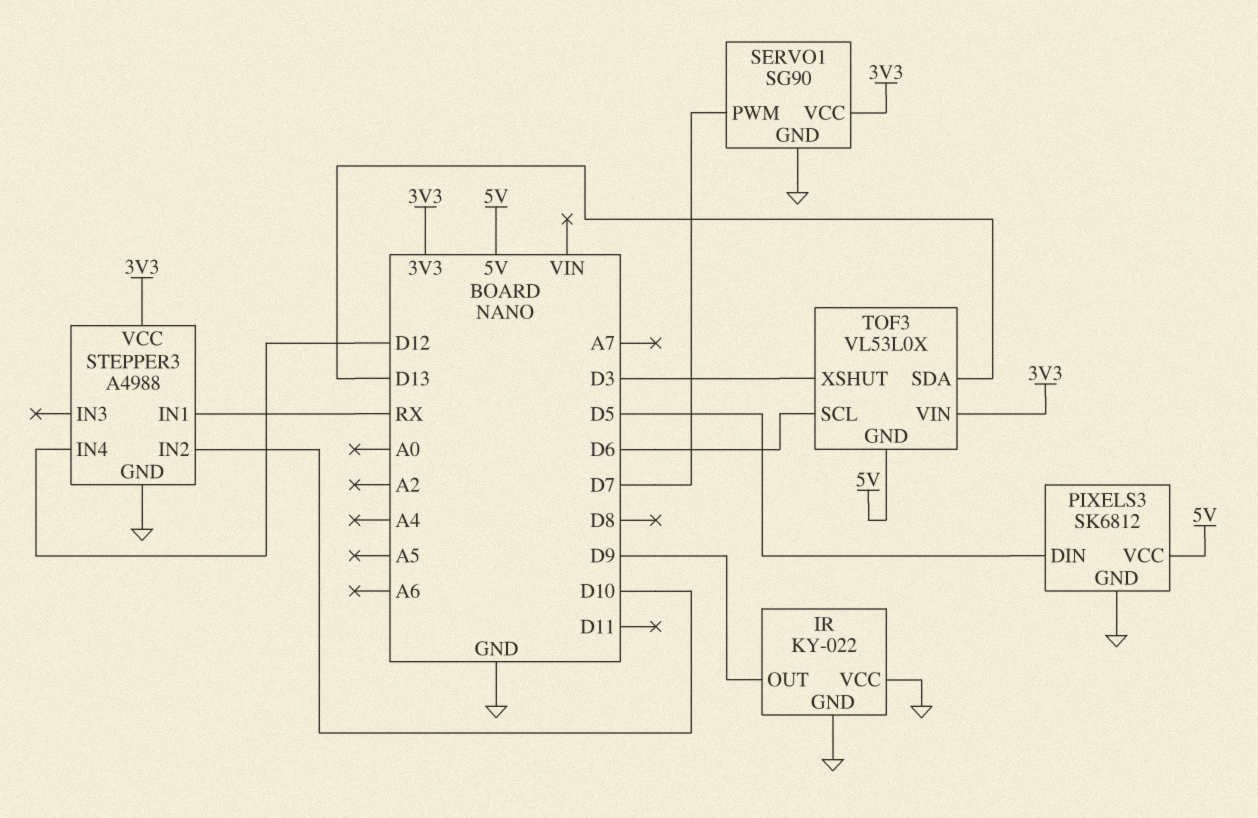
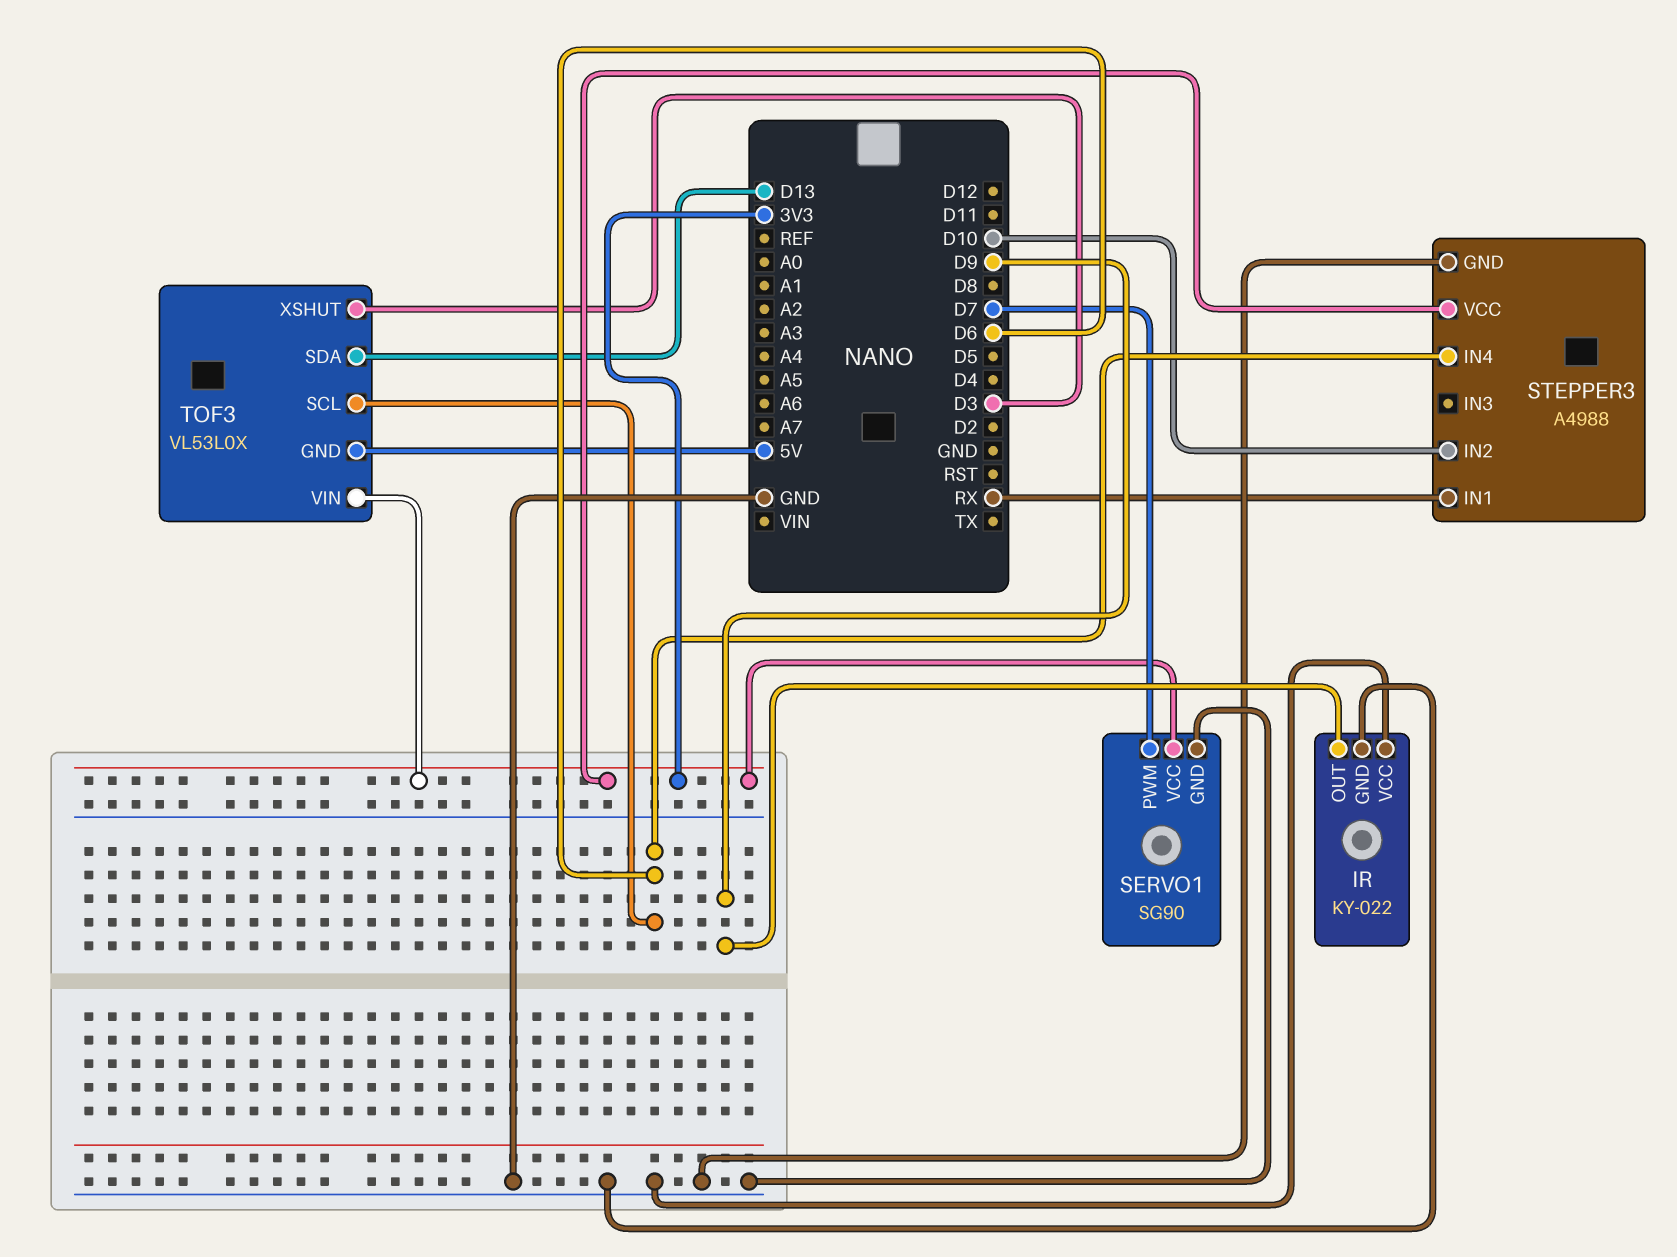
PIXELS3: SK6812 -> none
PIXELS3 pin DIN: D5 -> none
PIXELS3 pin GND: GND -> none
PIXELS3 pin VCC: 5V -> none
STEPPER3 pin IN4: D12 -> D6

